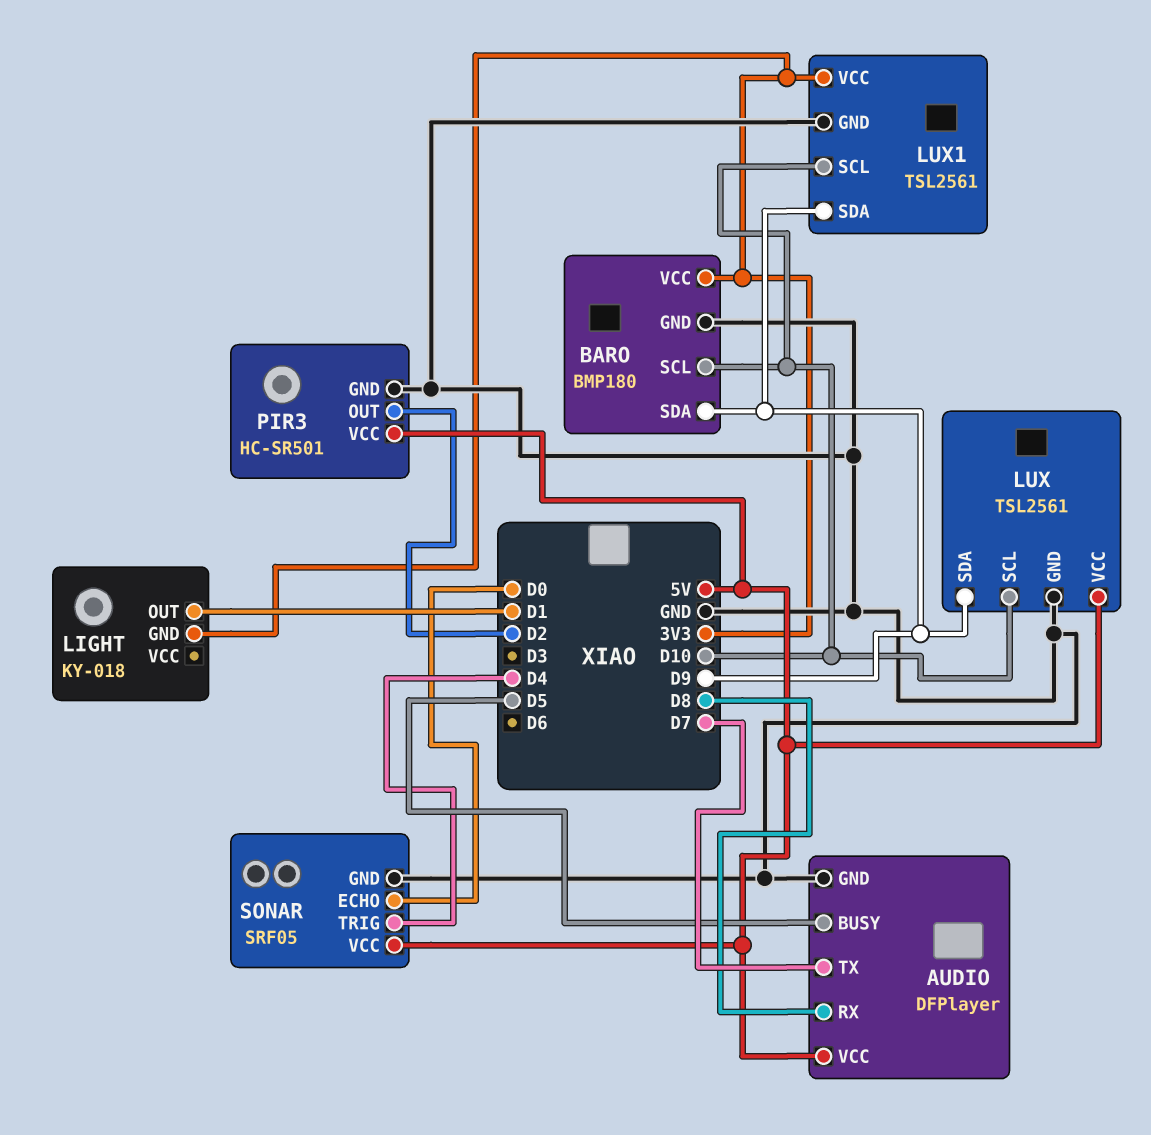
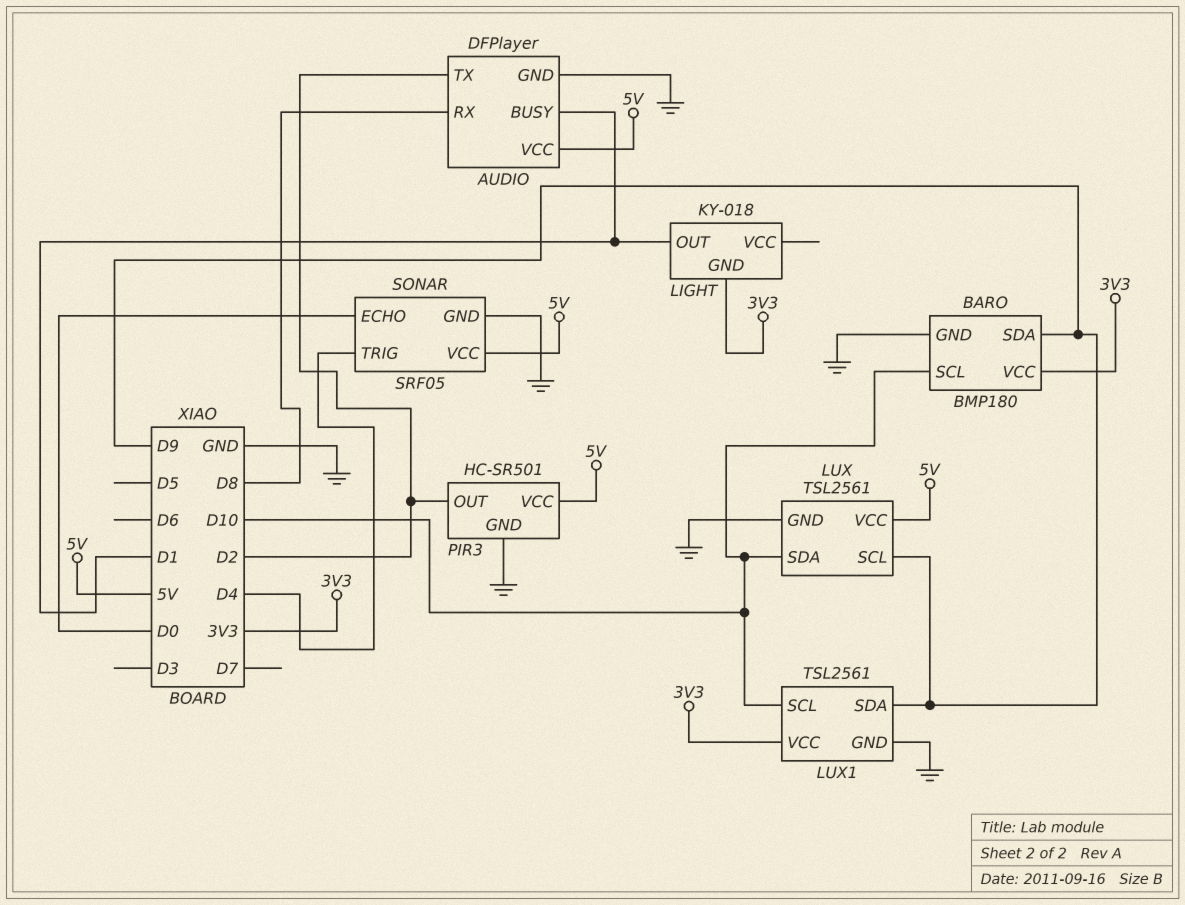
AUDIO pin BUSY: D5 -> D1
AUDIO pin TX: D7 -> D2
LUX pin SCL: D10 -> D9
LUX pin SDA: D9 -> D10

